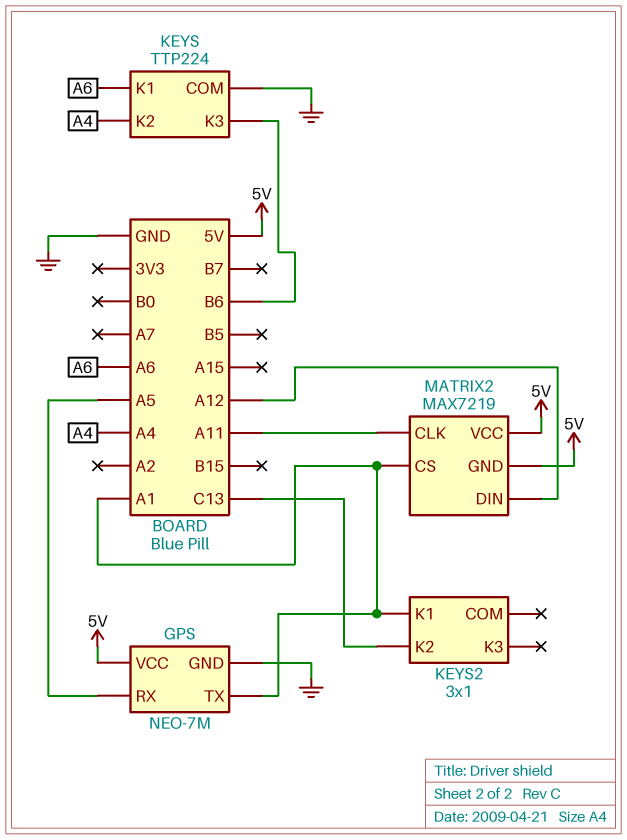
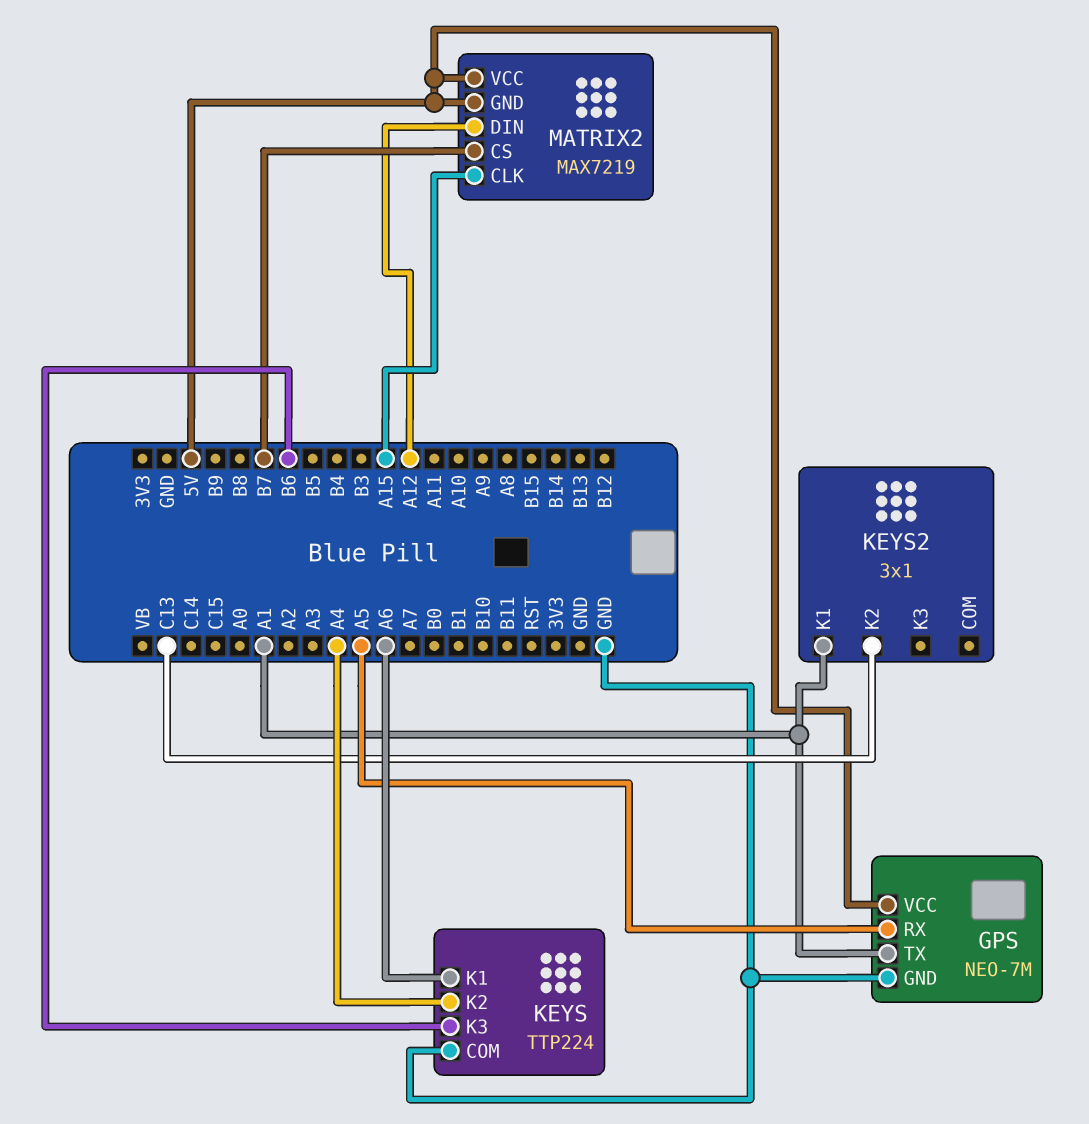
MATRIX2 pin CLK: A11 -> A15
MATRIX2 pin CS: A1 -> B7

